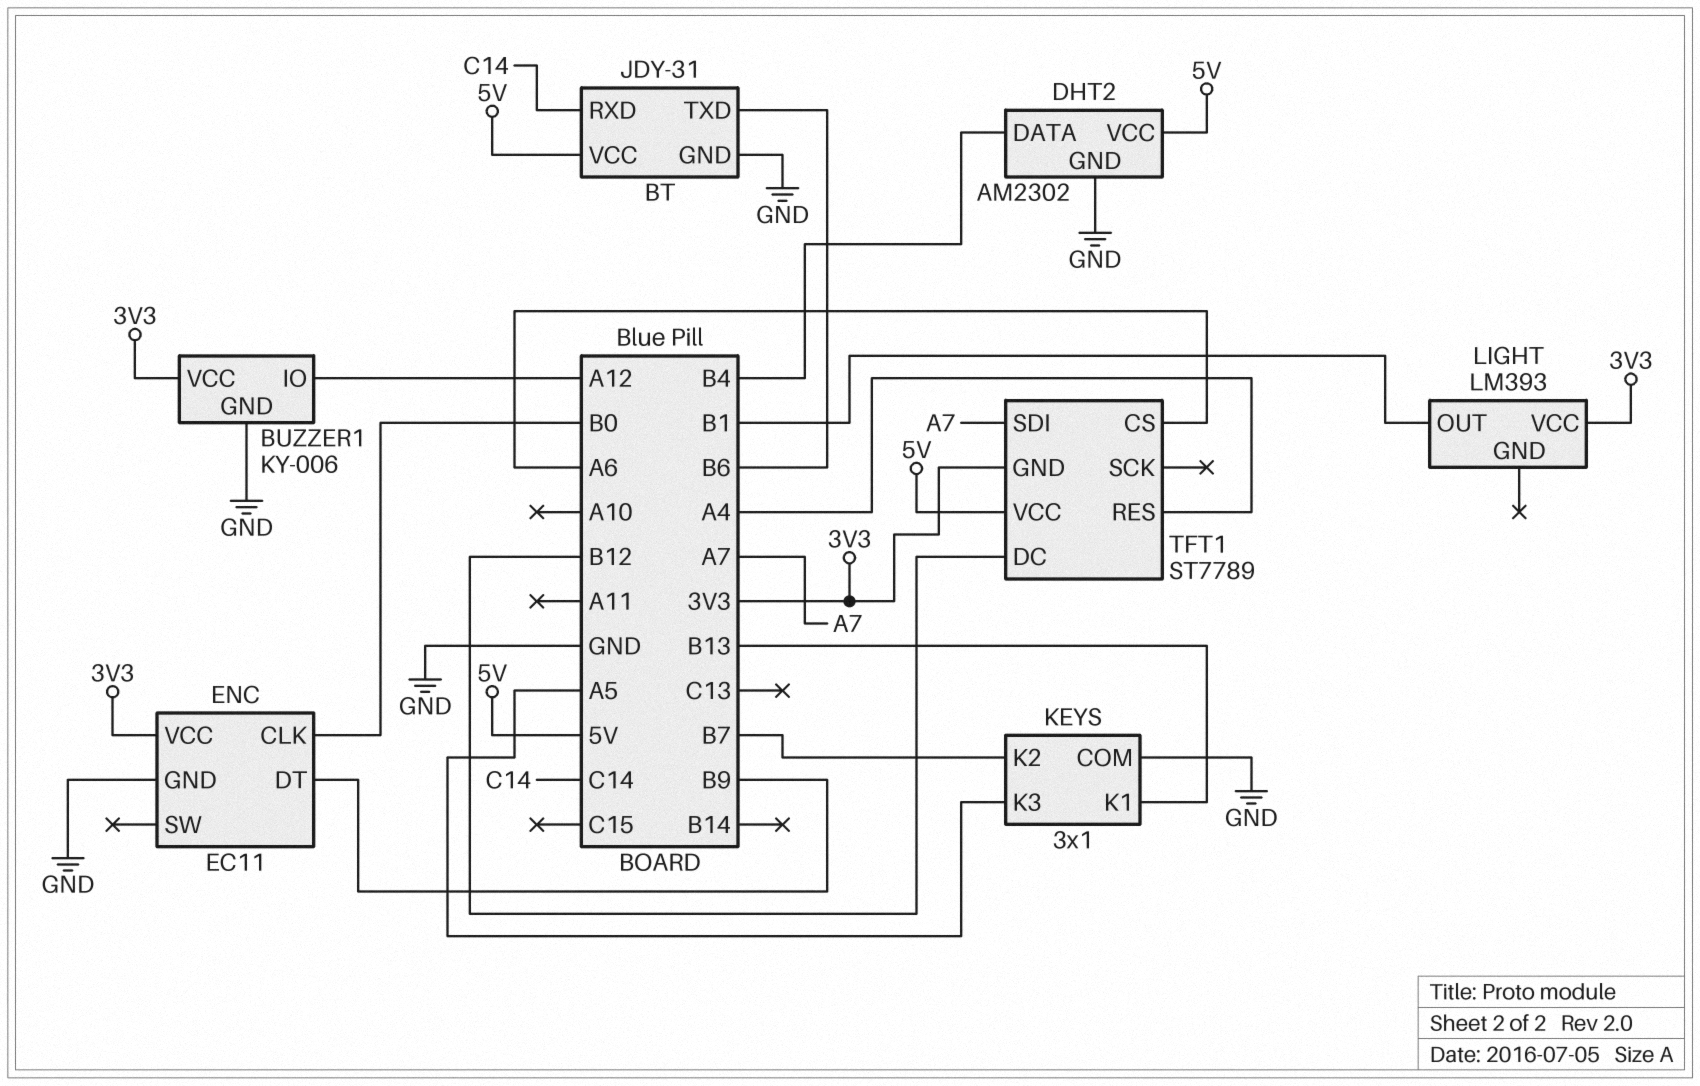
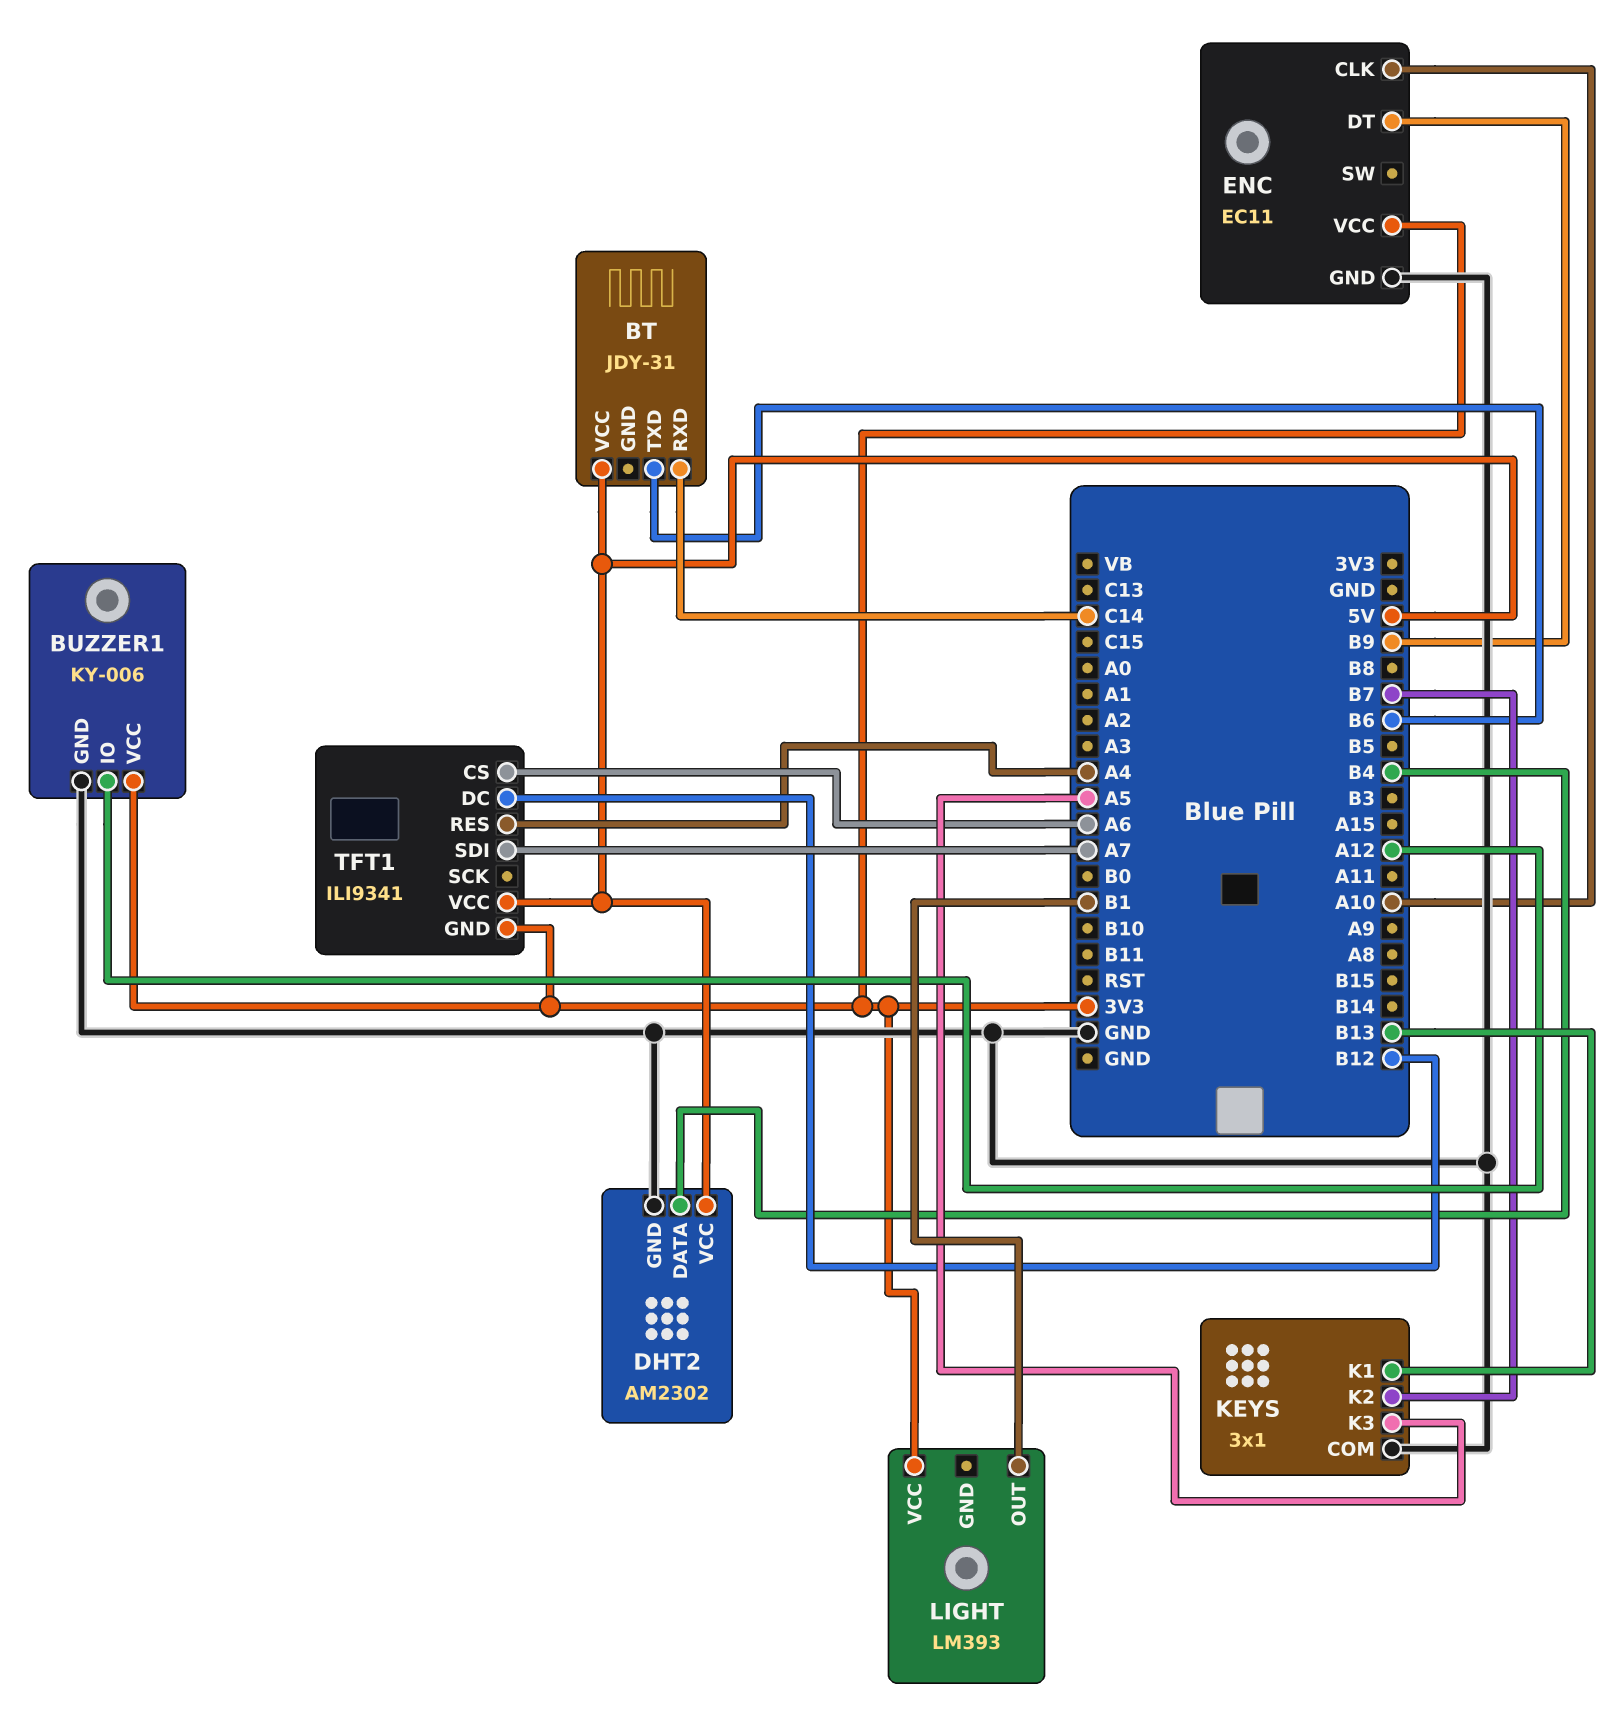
BT pin GND: GND -> none
ENC pin CLK: B0 -> A10
TFT1: ST7789 -> ILI9341

